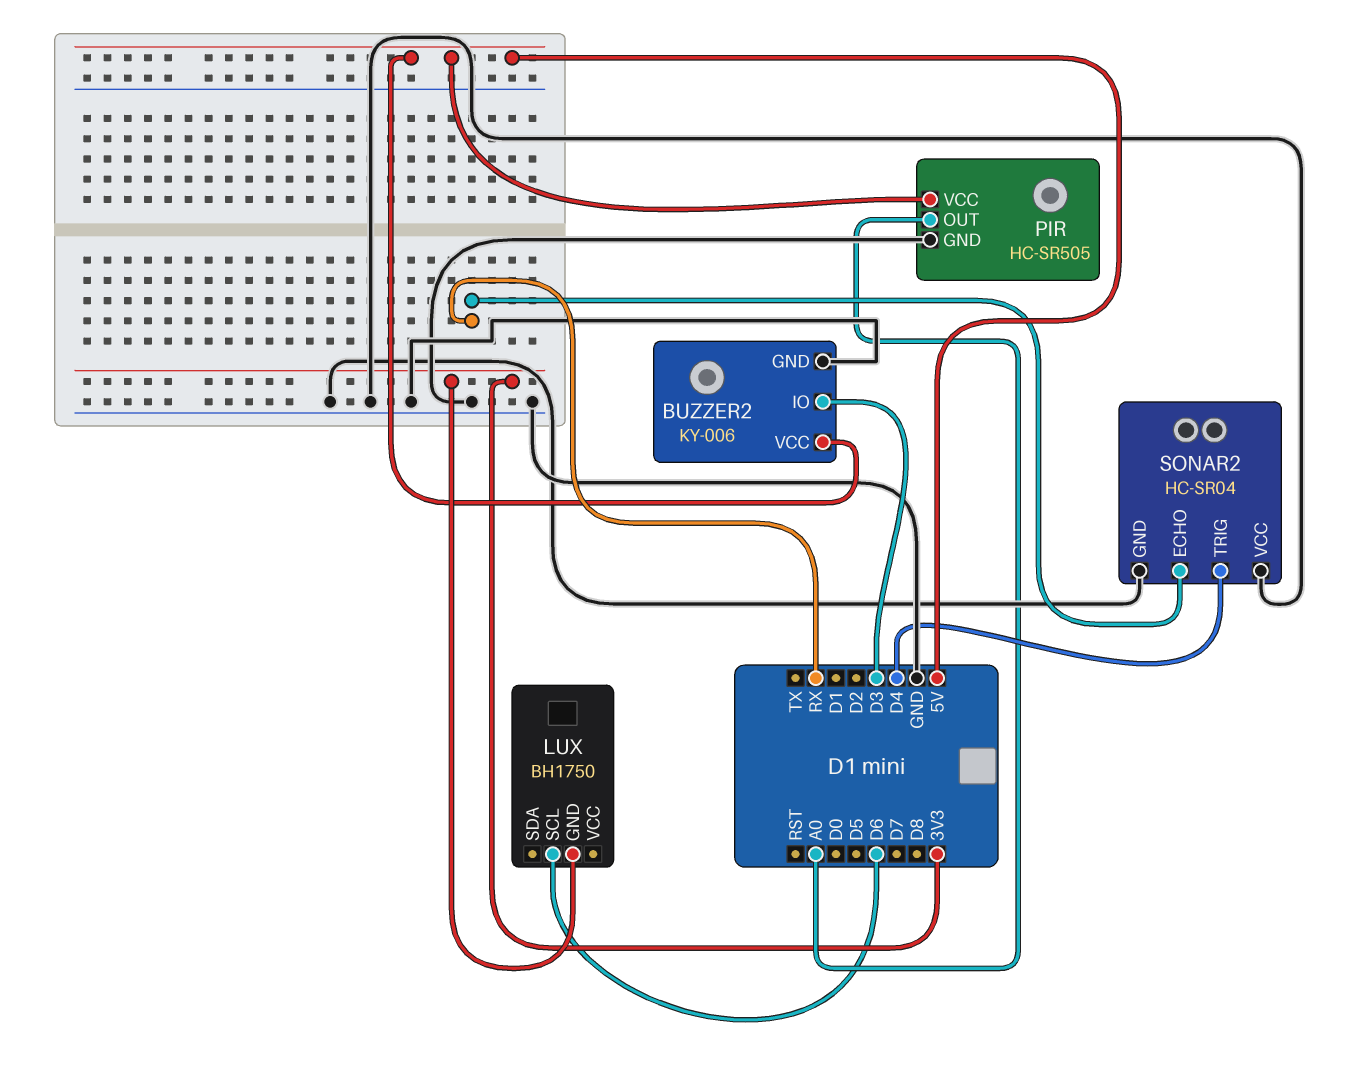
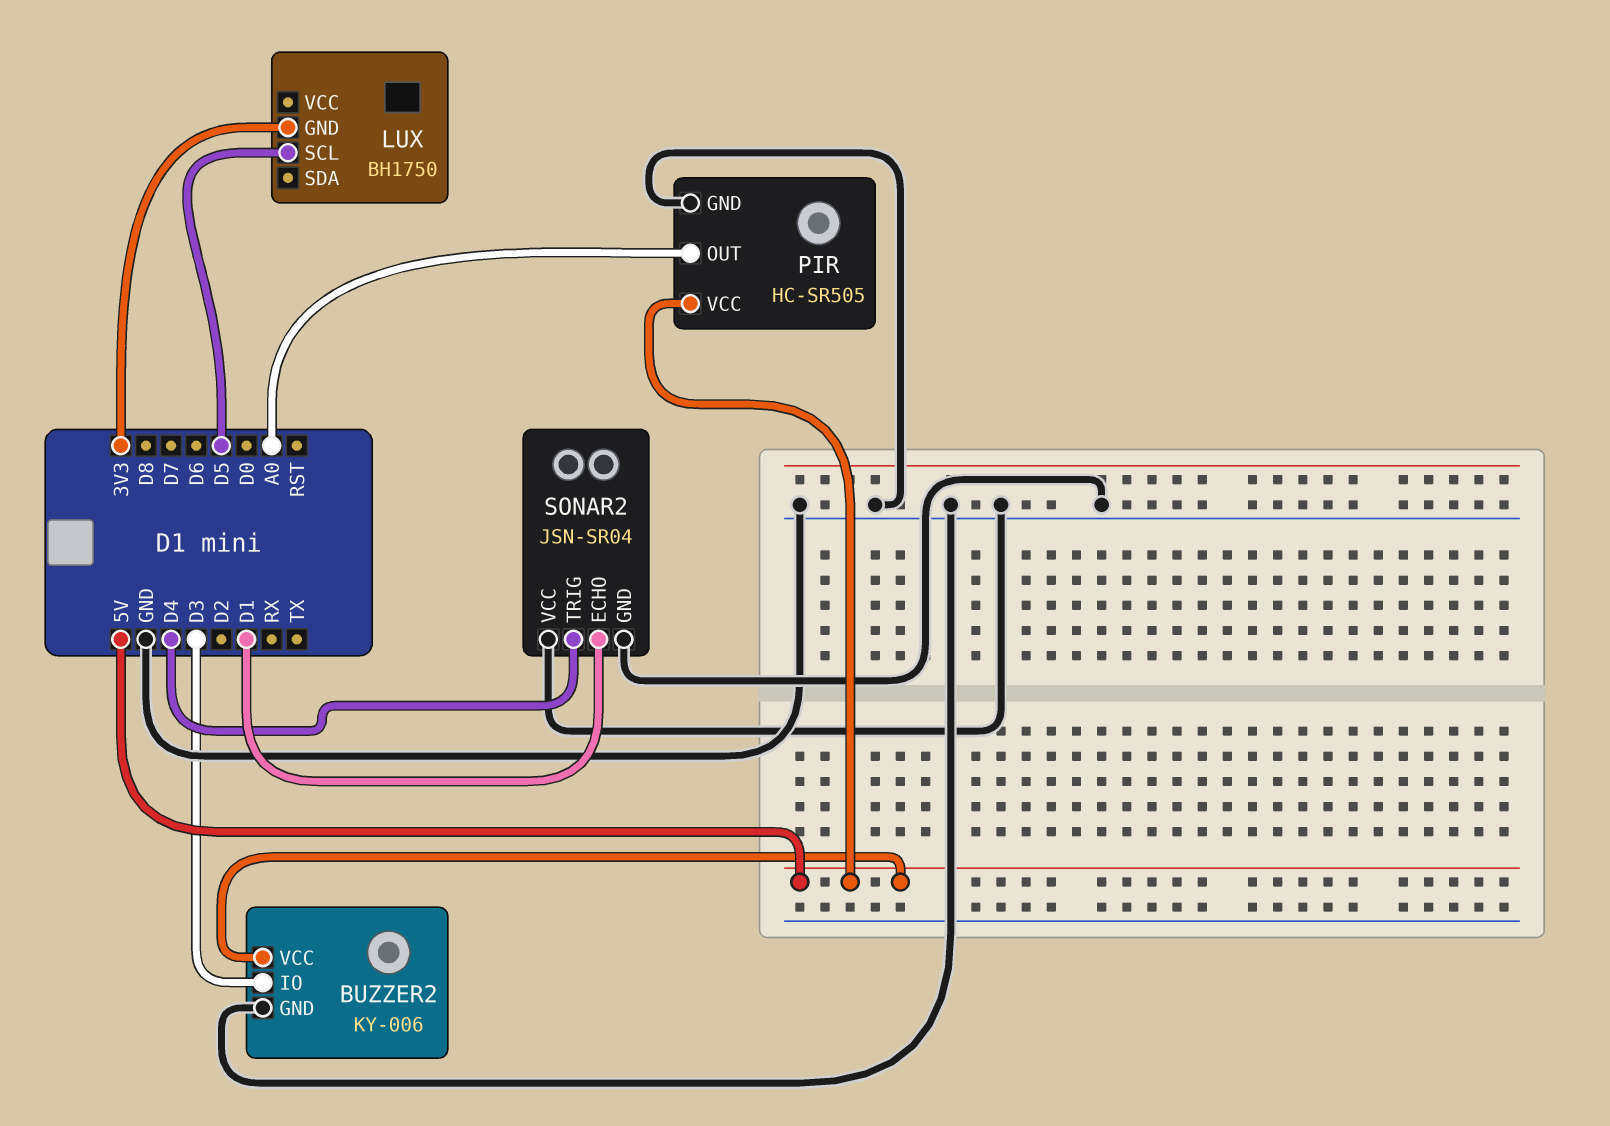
LUX pin SCL: D6 -> D5
SONAR2: HC-SR04 -> JSN-SR04
SONAR2 pin ECHO: RX -> D1

